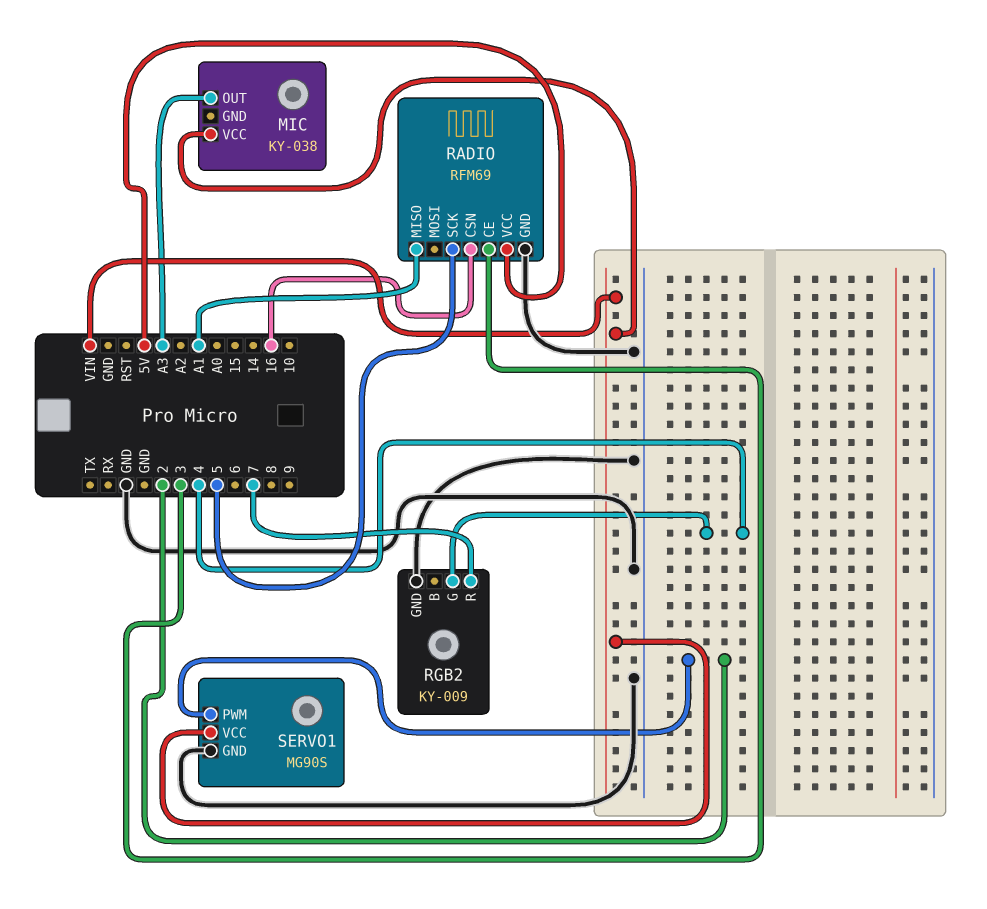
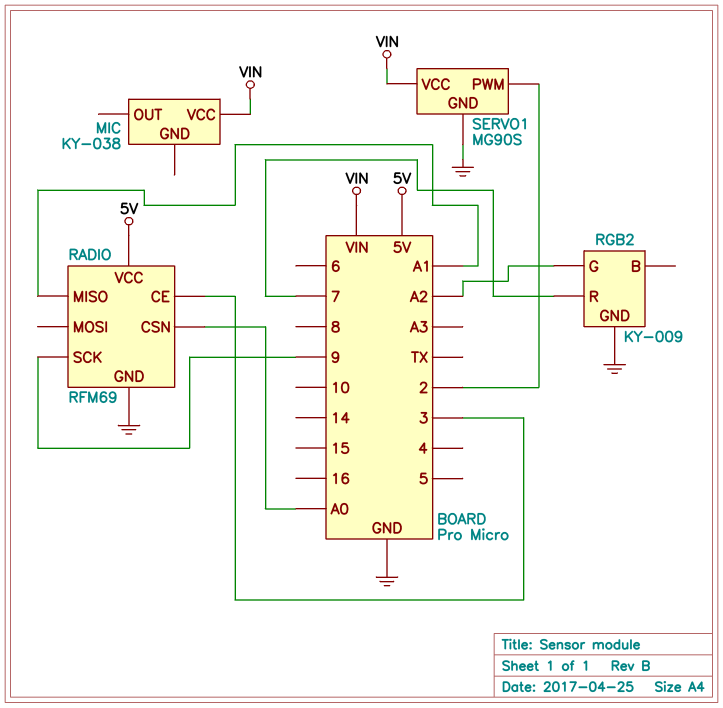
MIC pin OUT: A3 -> none
RADIO pin CSN: 16 -> A0
RADIO pin SCK: 5 -> 9
RGB2 pin G: 4 -> A2

